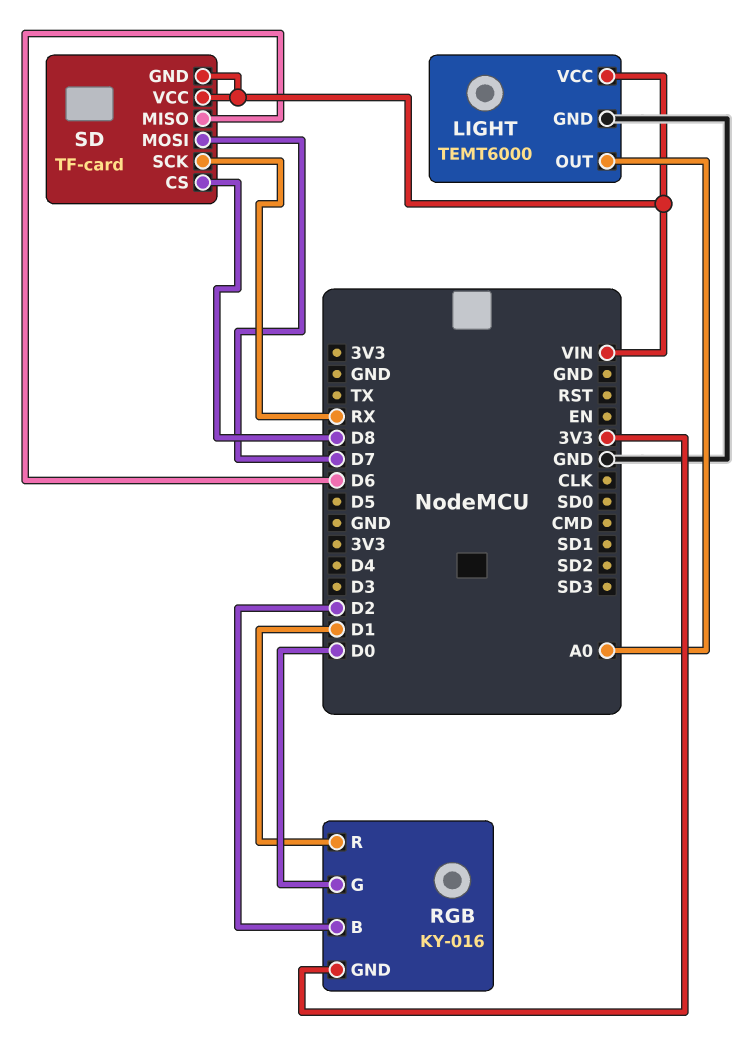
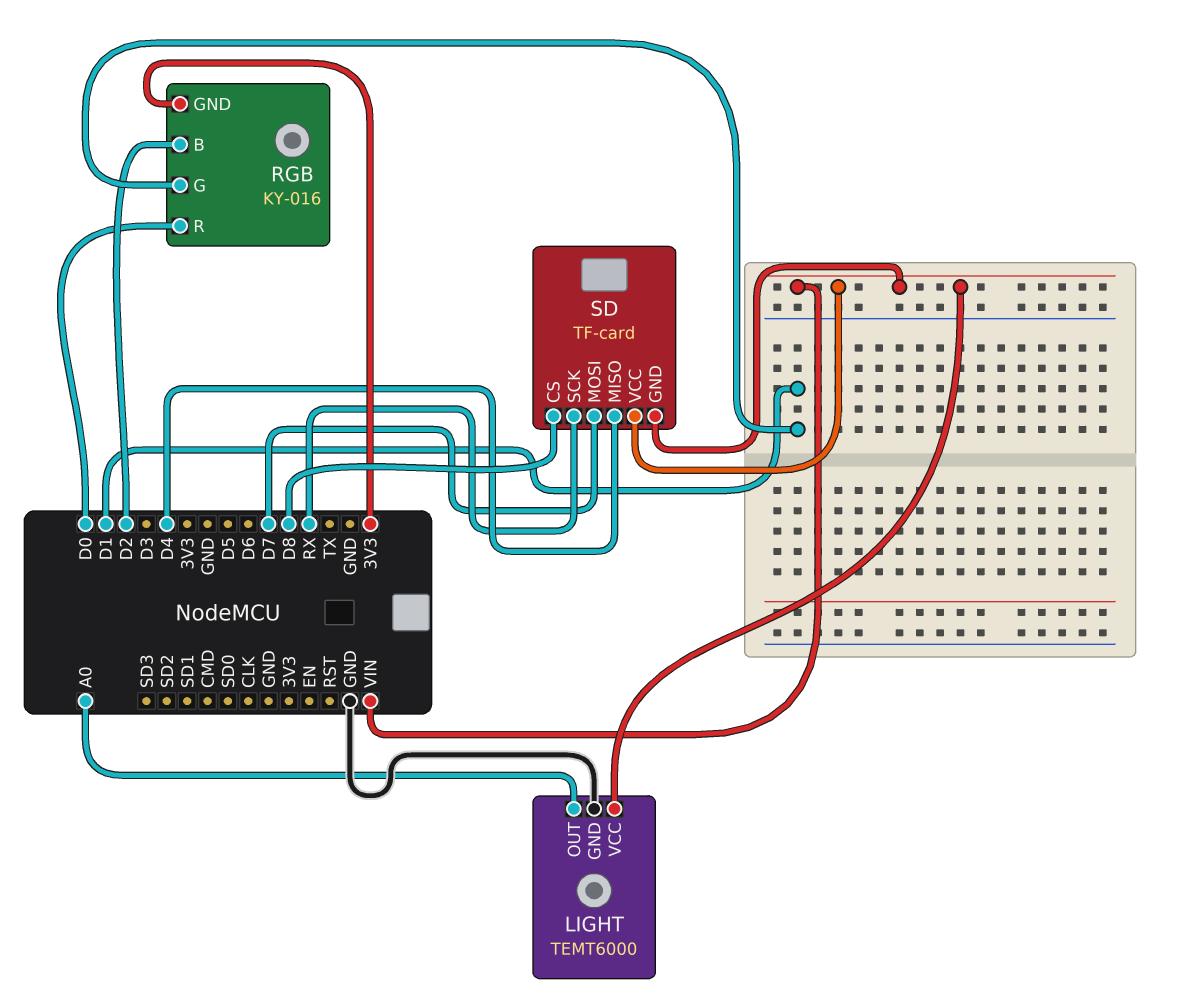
RGB pin G: D0 -> D1
RGB pin R: D1 -> D0
SD pin MISO: D6 -> D4

